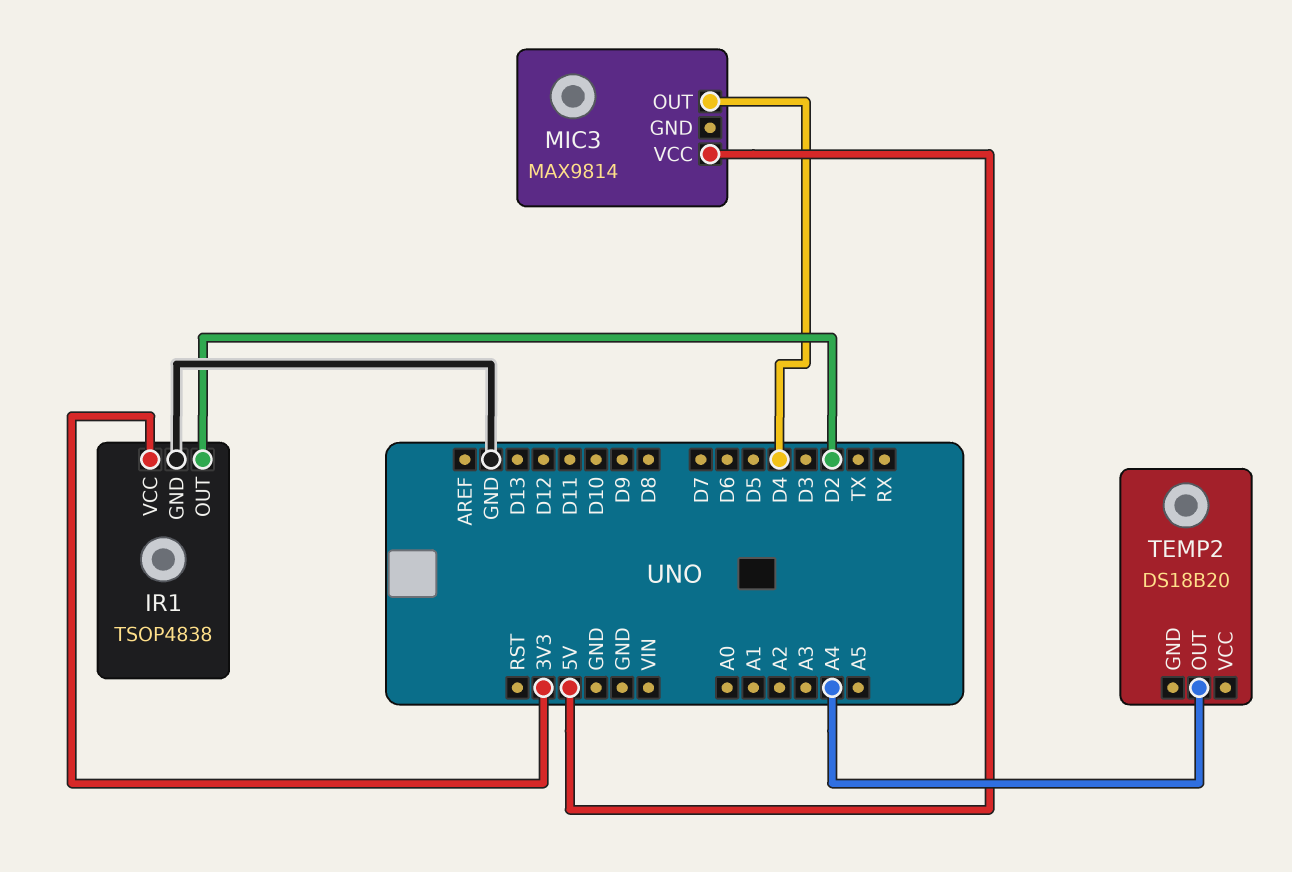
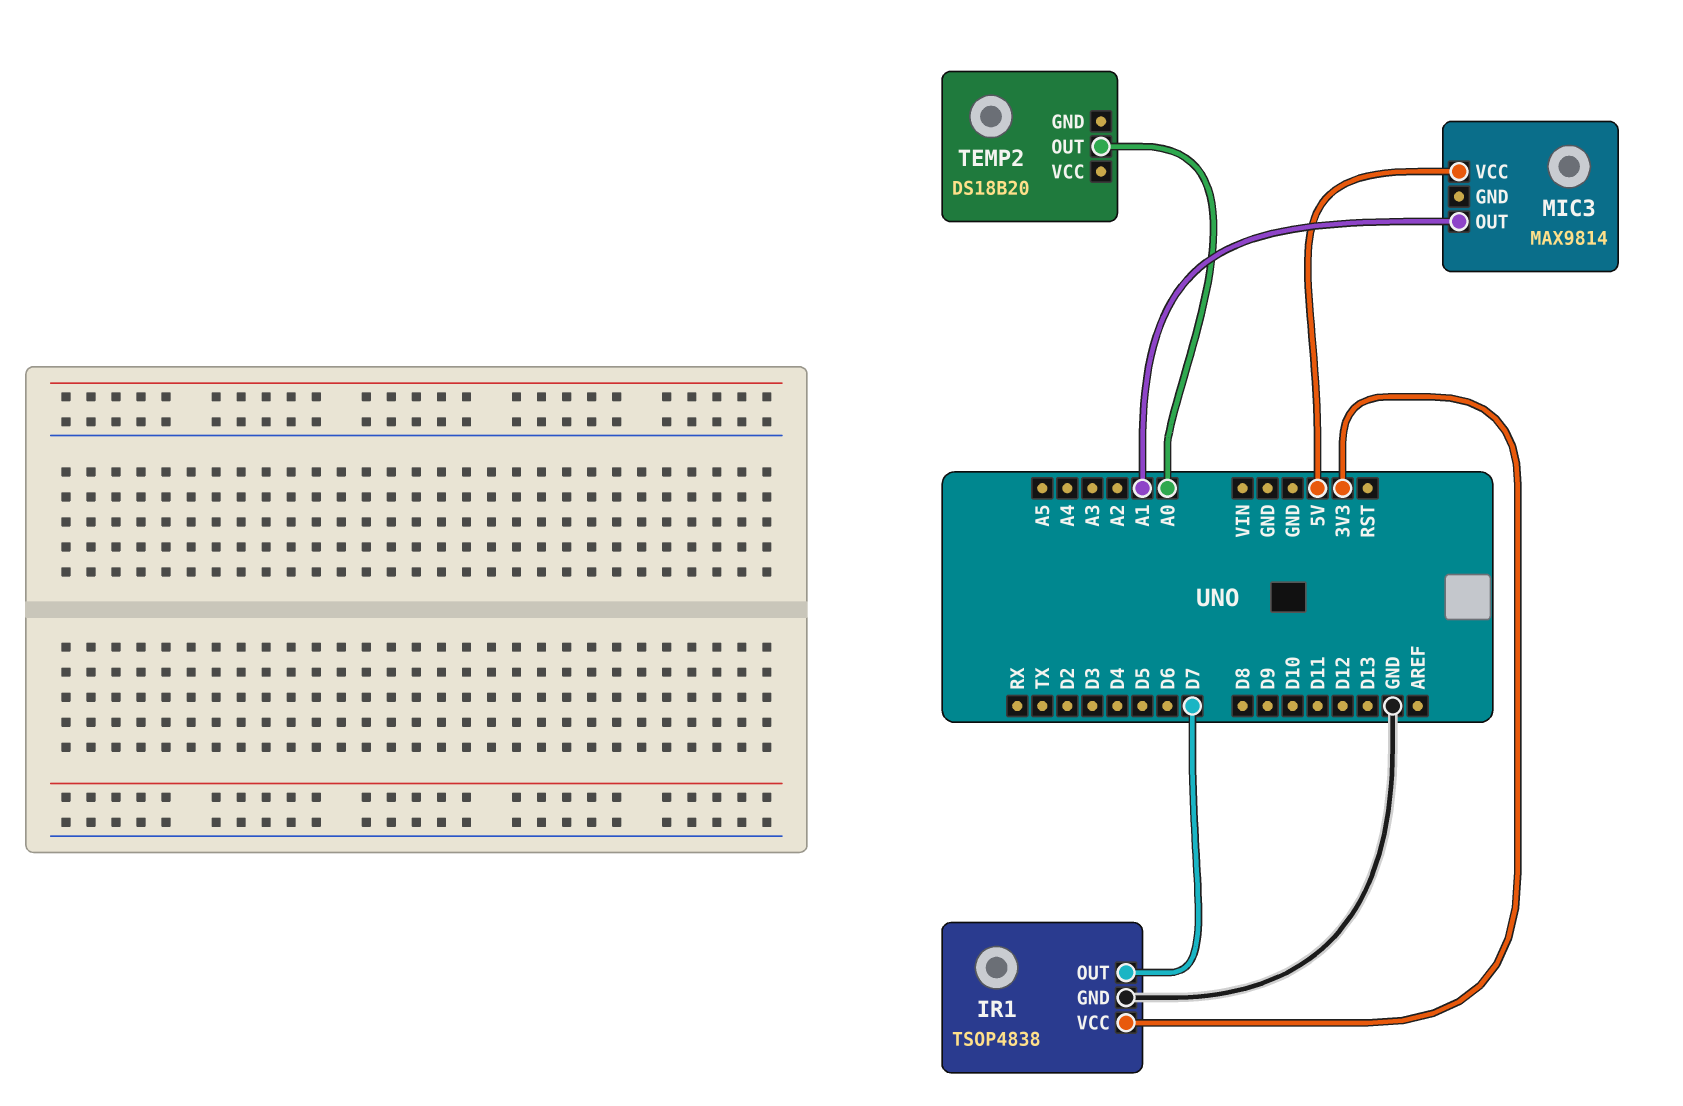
IR1 pin OUT: D2 -> D7
MIC3 pin OUT: D4 -> A1
TEMP2 pin OUT: A4 -> A0

